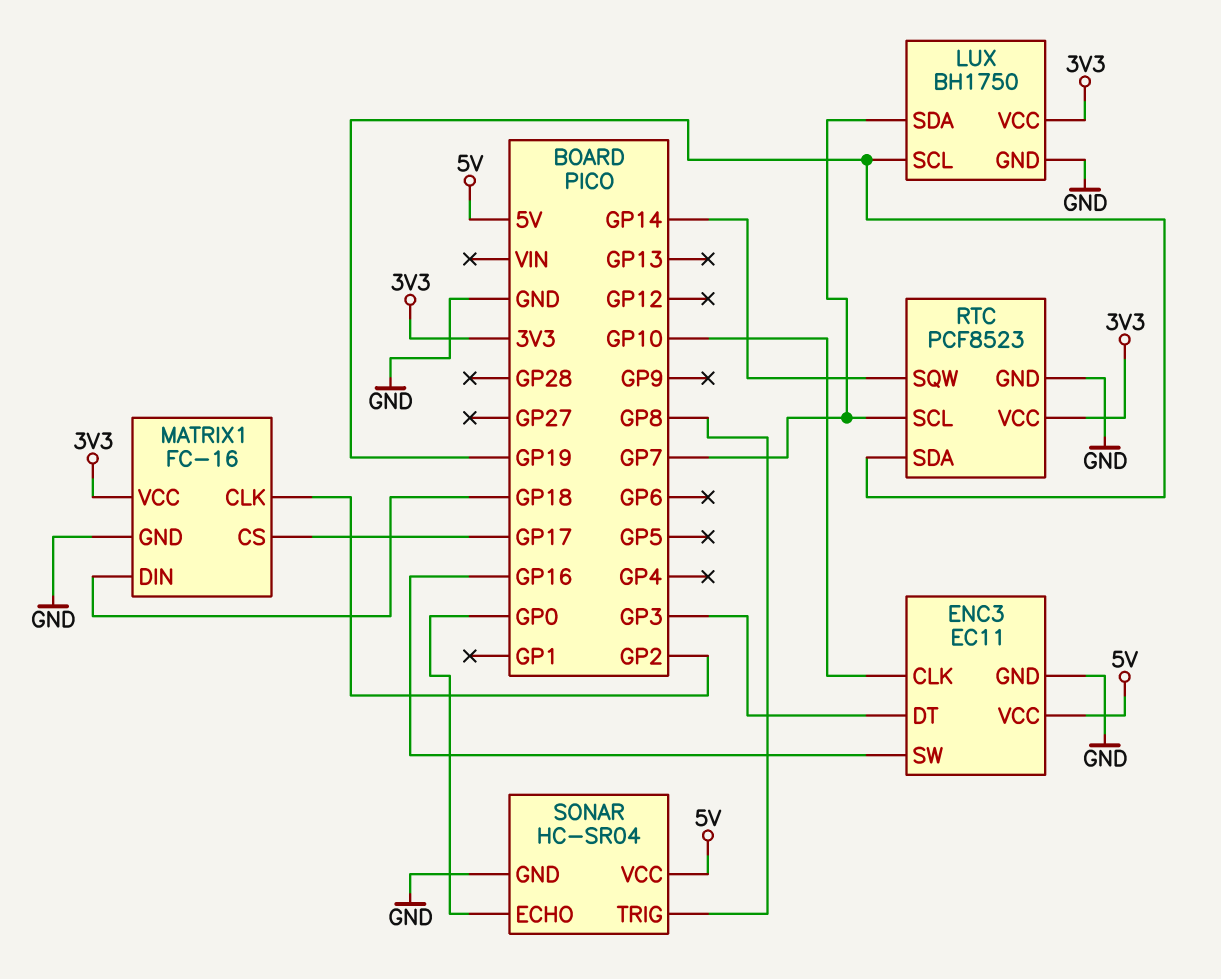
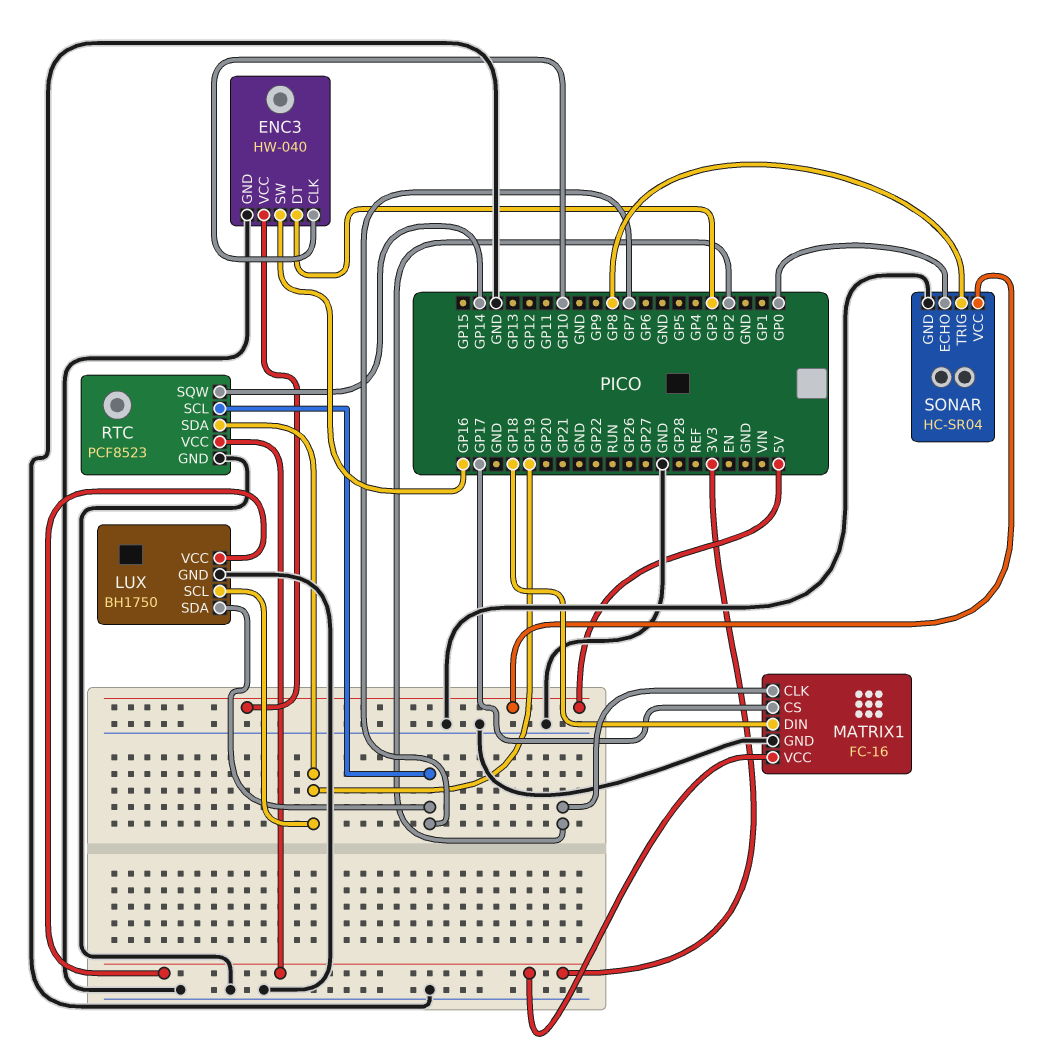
ENC3: EC11 -> HW-040

